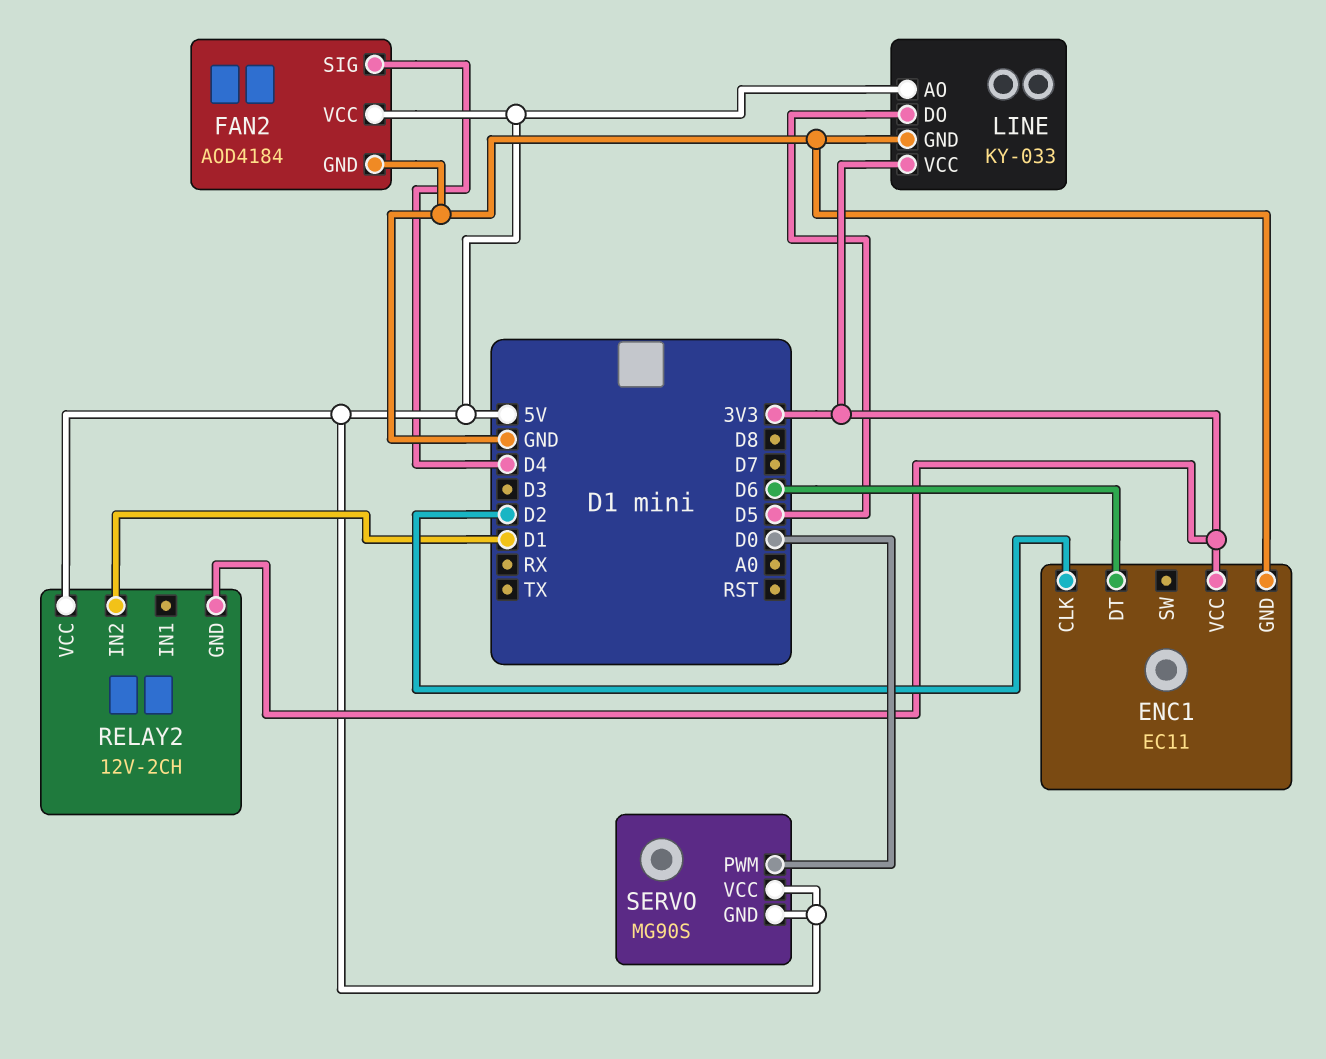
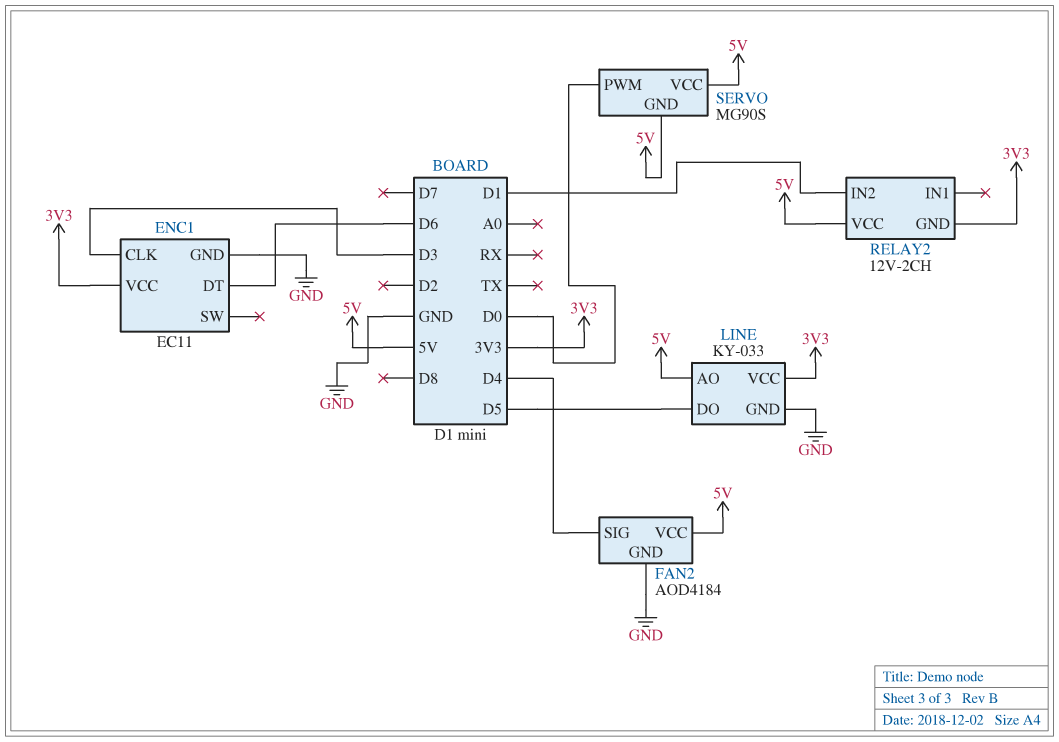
ENC1 pin CLK: D2 -> D3

